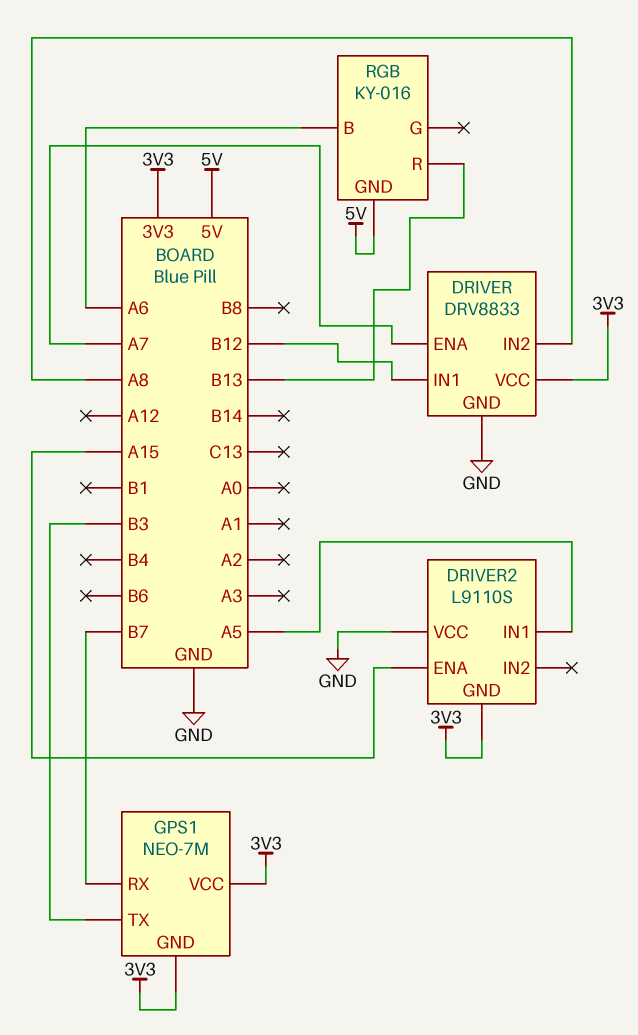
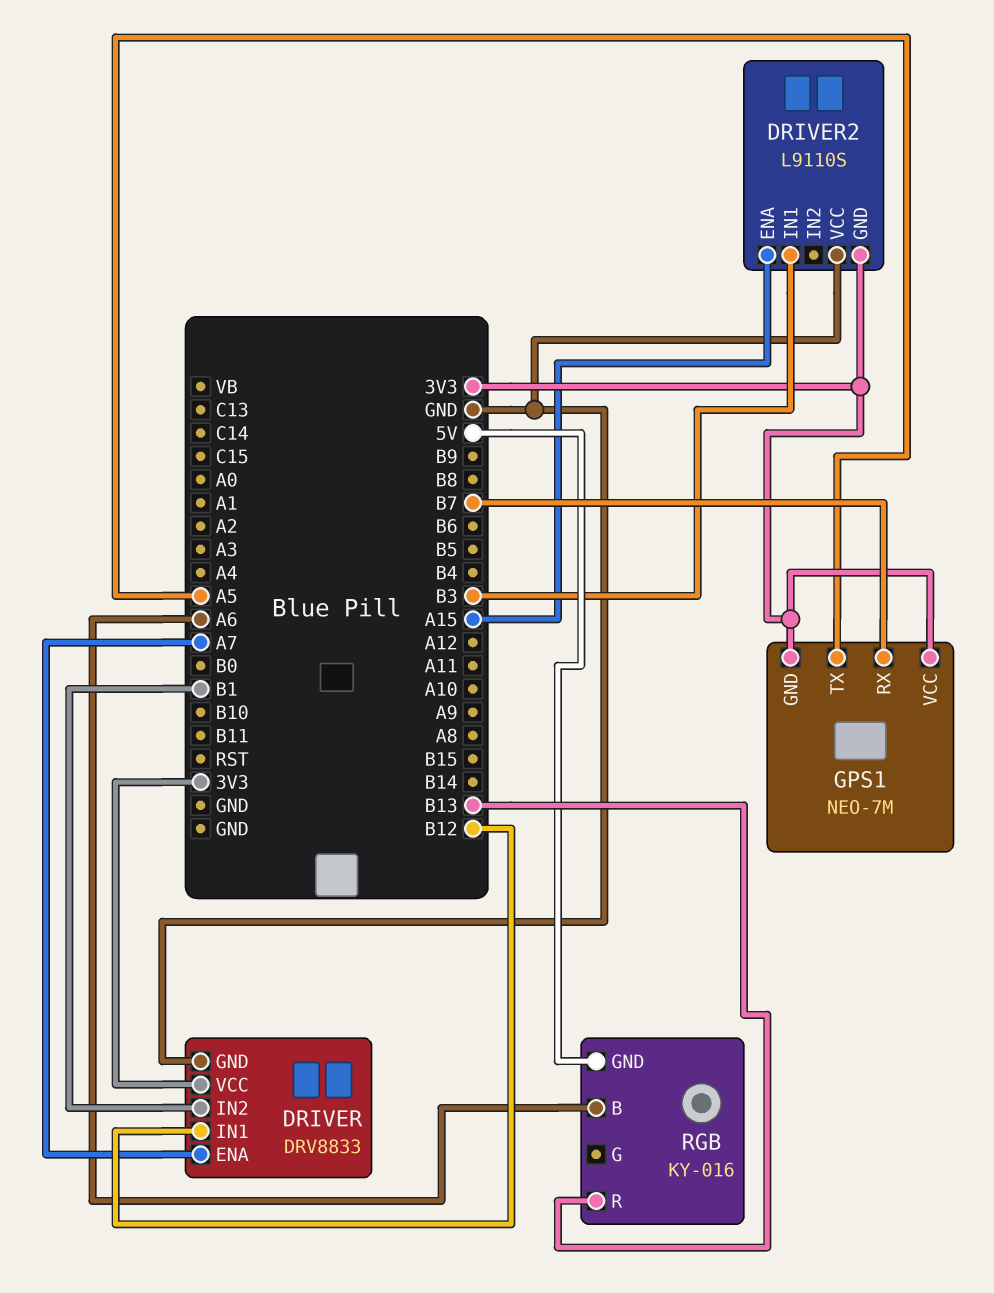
DRIVER pin IN2: A8 -> B1
DRIVER2 pin IN1: A5 -> B3
GPS1 pin TX: B3 -> A5

